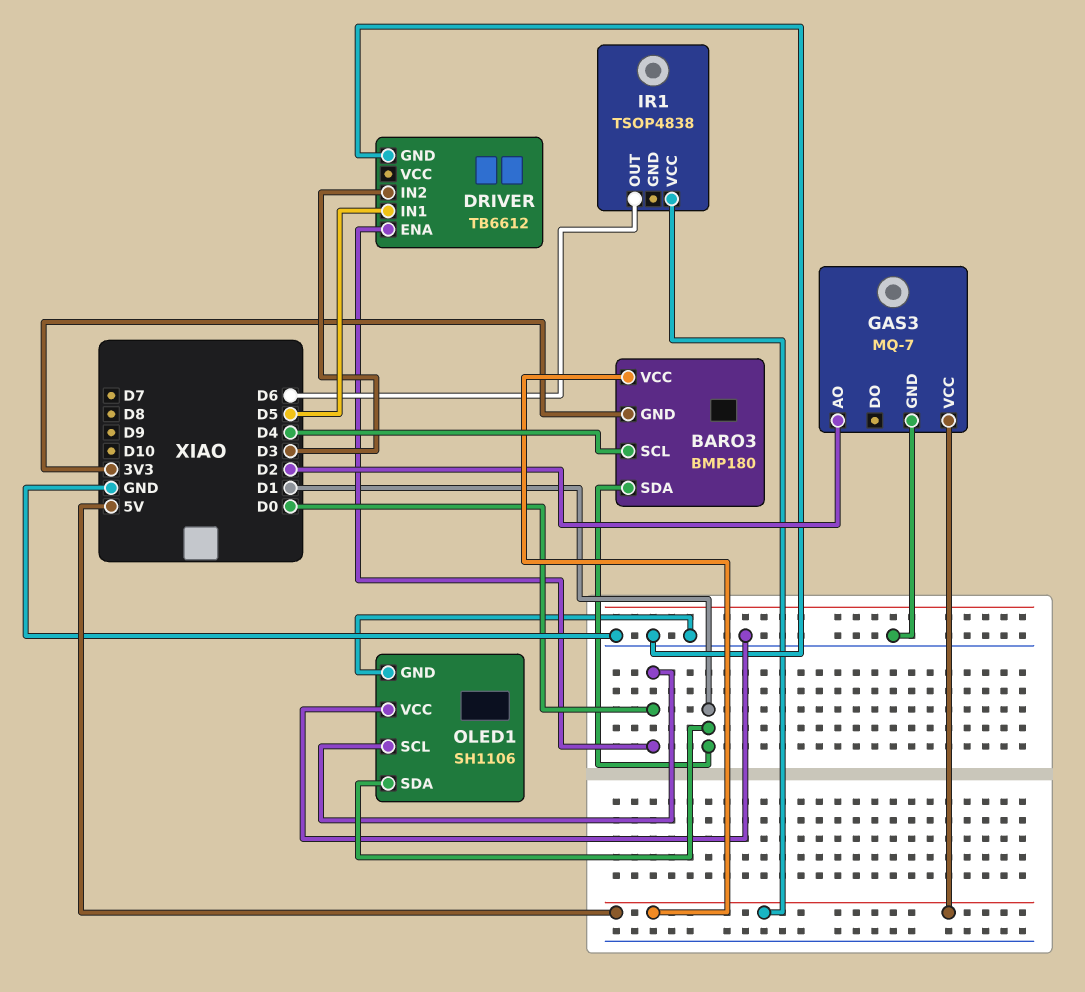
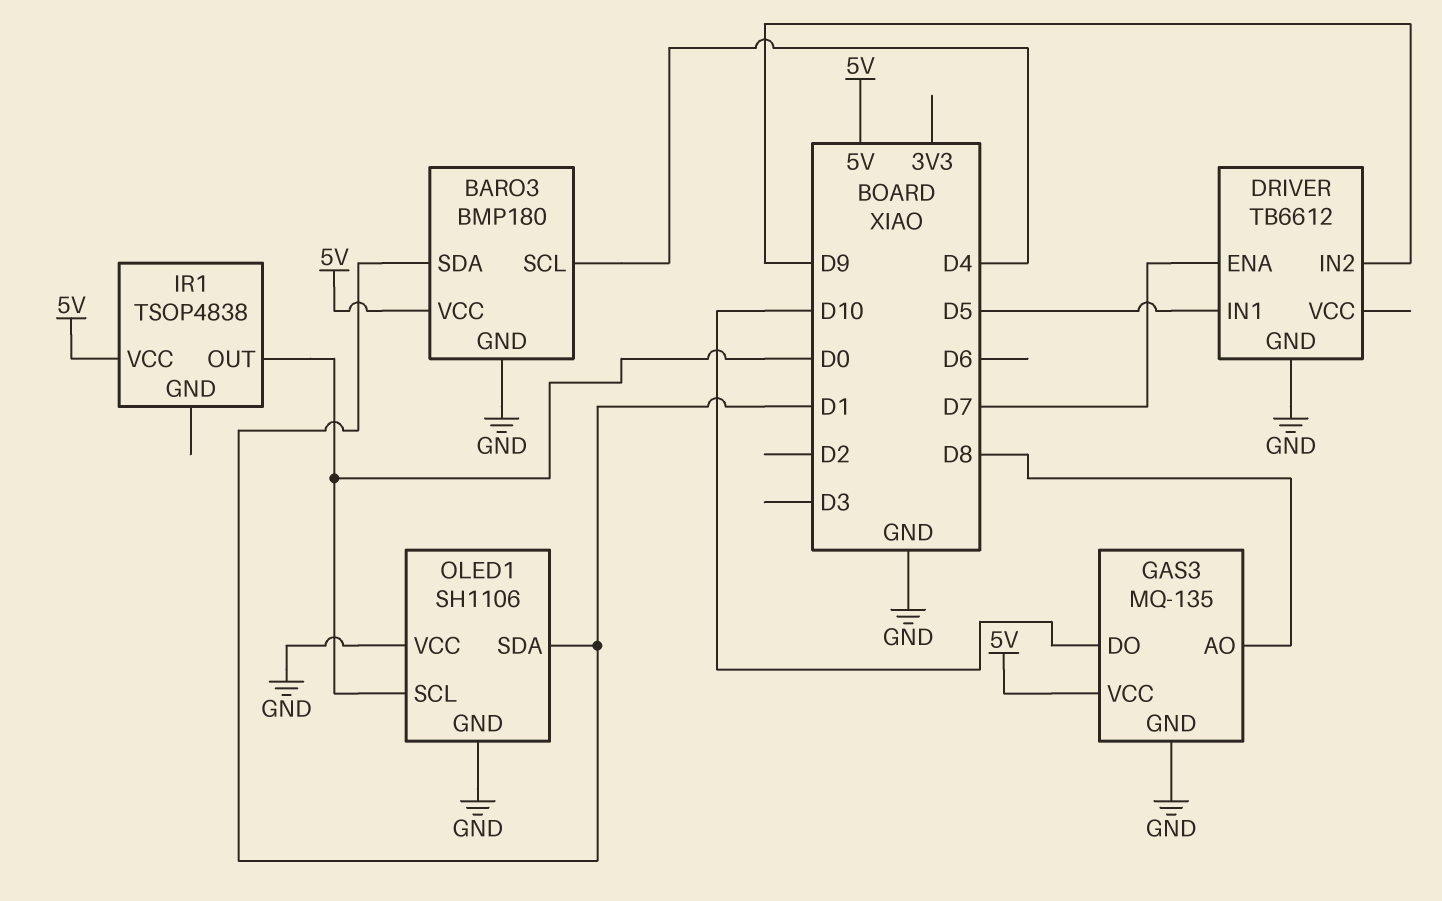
BARO3 pin GND: 3V3 -> GND
DRIVER pin ENA: D0 -> D7
DRIVER pin IN2: D3 -> D9
GAS3: MQ-7 -> MQ-135
GAS3 pin AO: D2 -> D8
GAS3 pin DO: none -> D10
IR1 pin OUT: D6 -> D0

